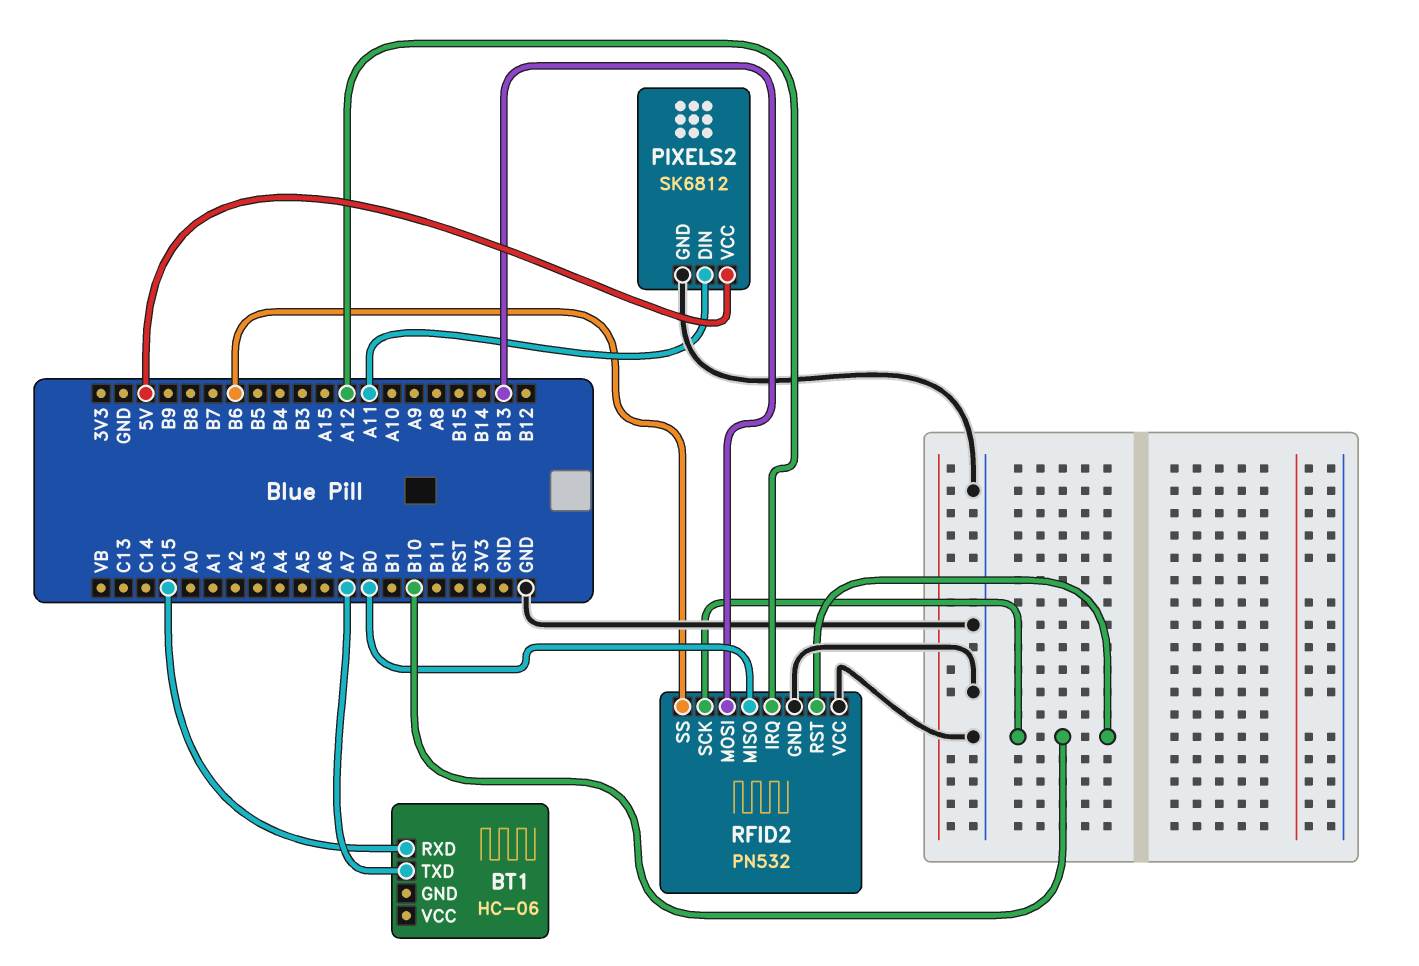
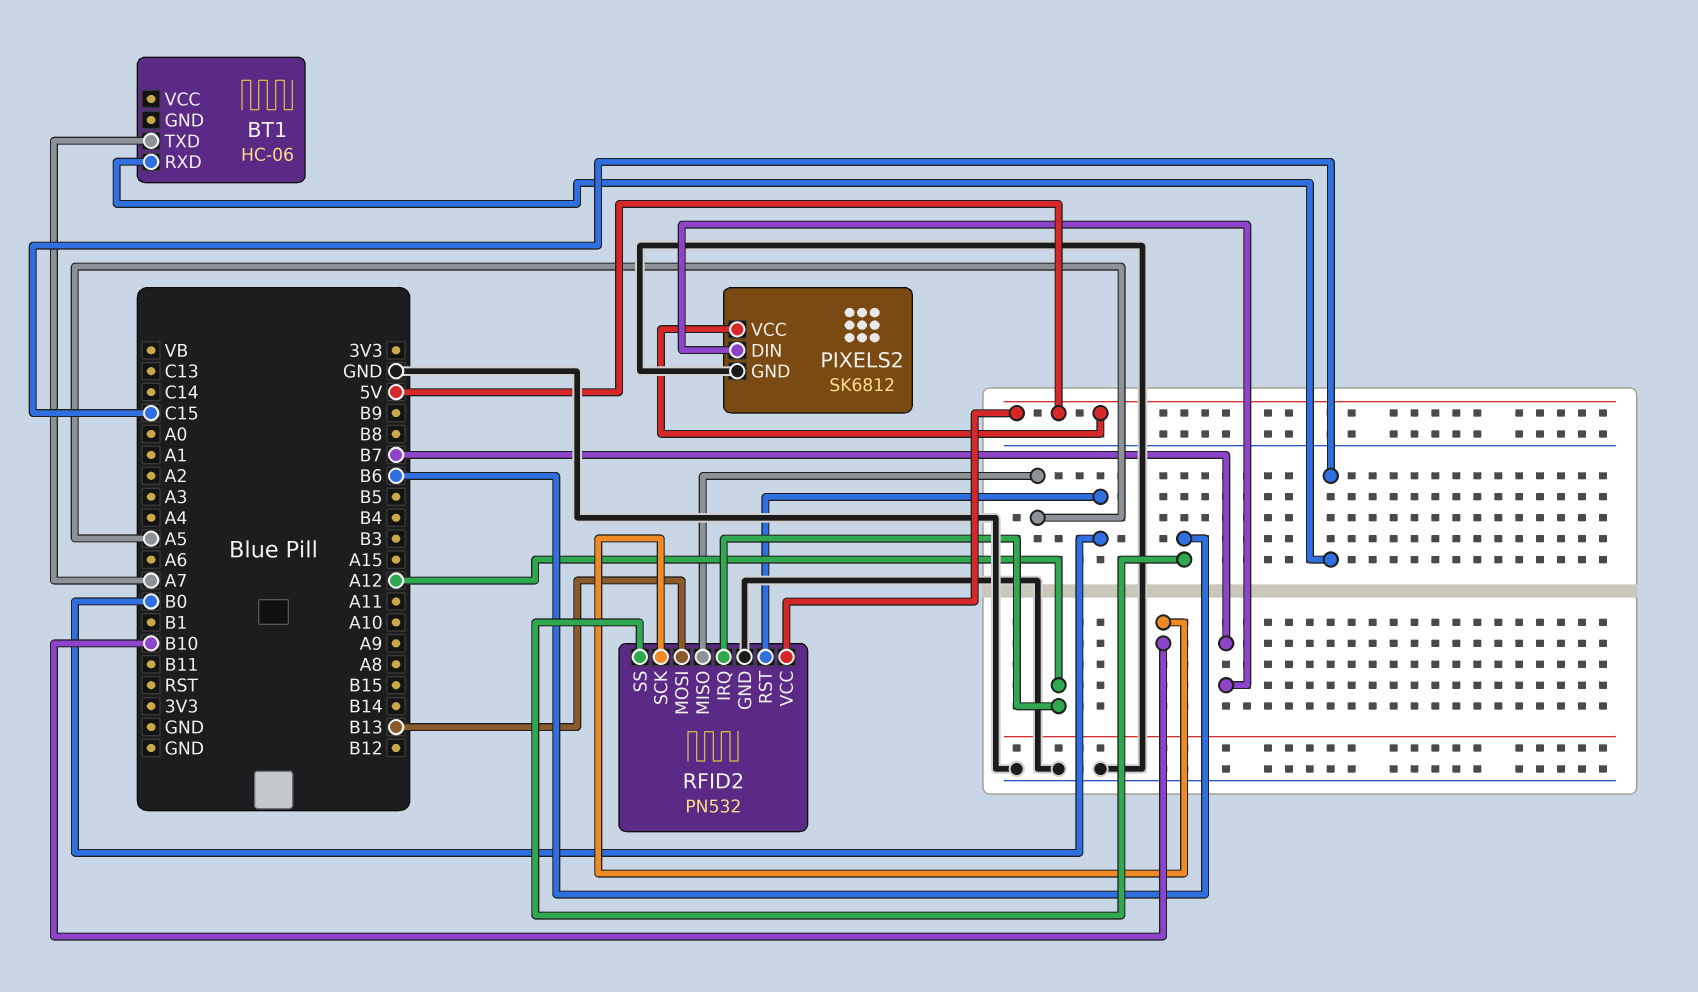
PIXELS2 pin DIN: A11 -> B7
RFID2 pin MISO: B0 -> A5
RFID2 pin RST: B10 -> B0
RFID2 pin VCC: GND -> 5V

